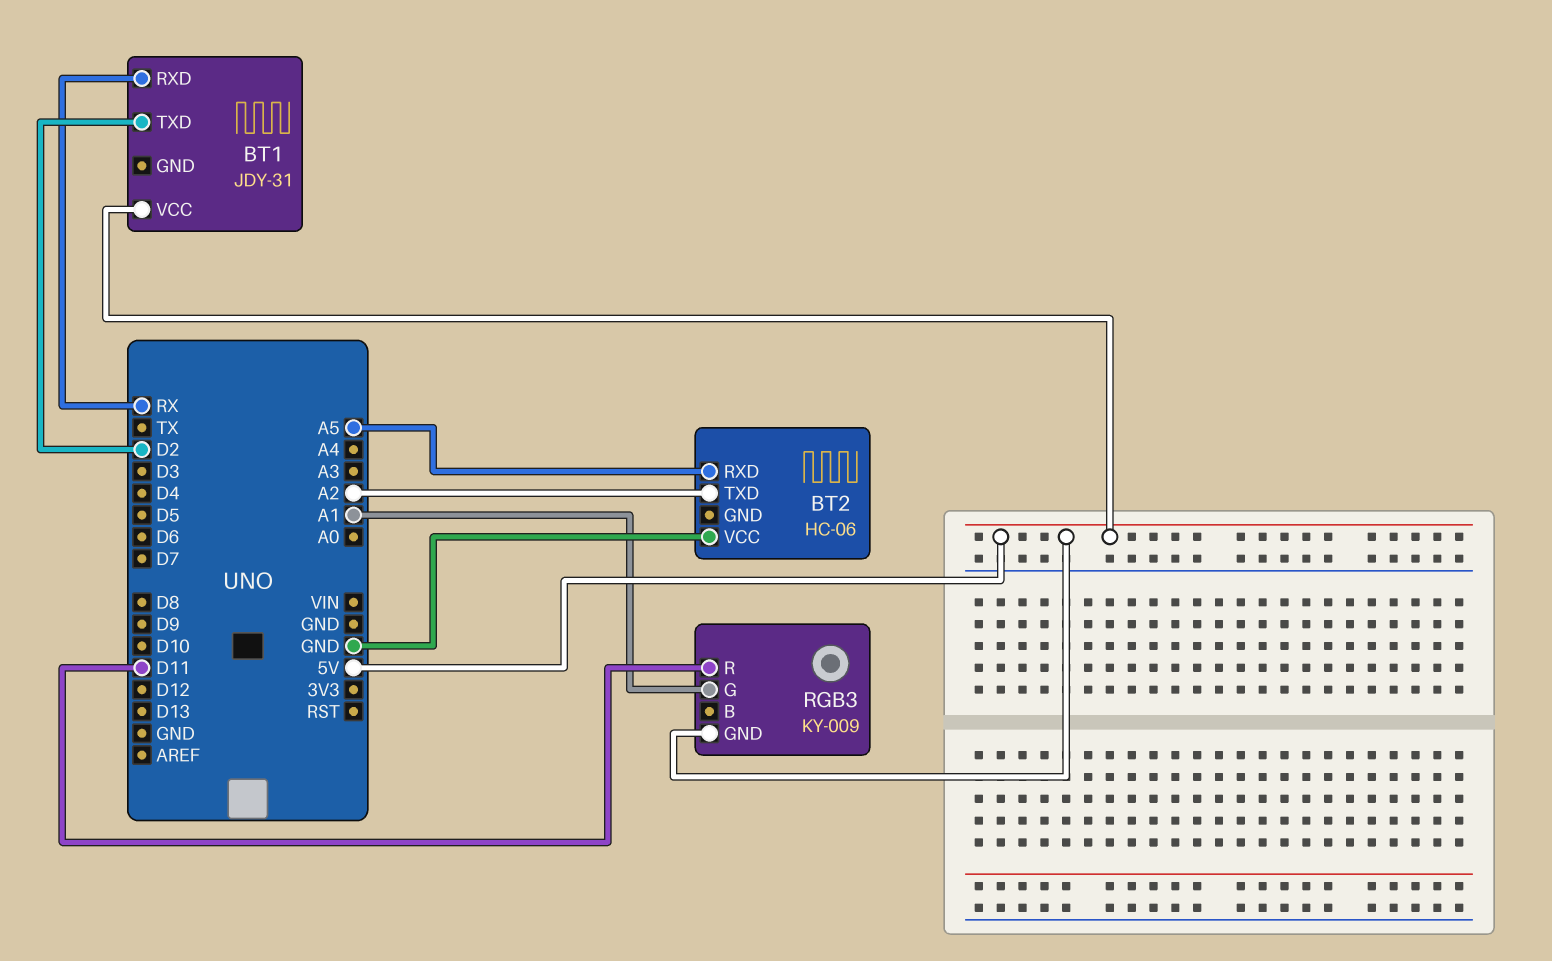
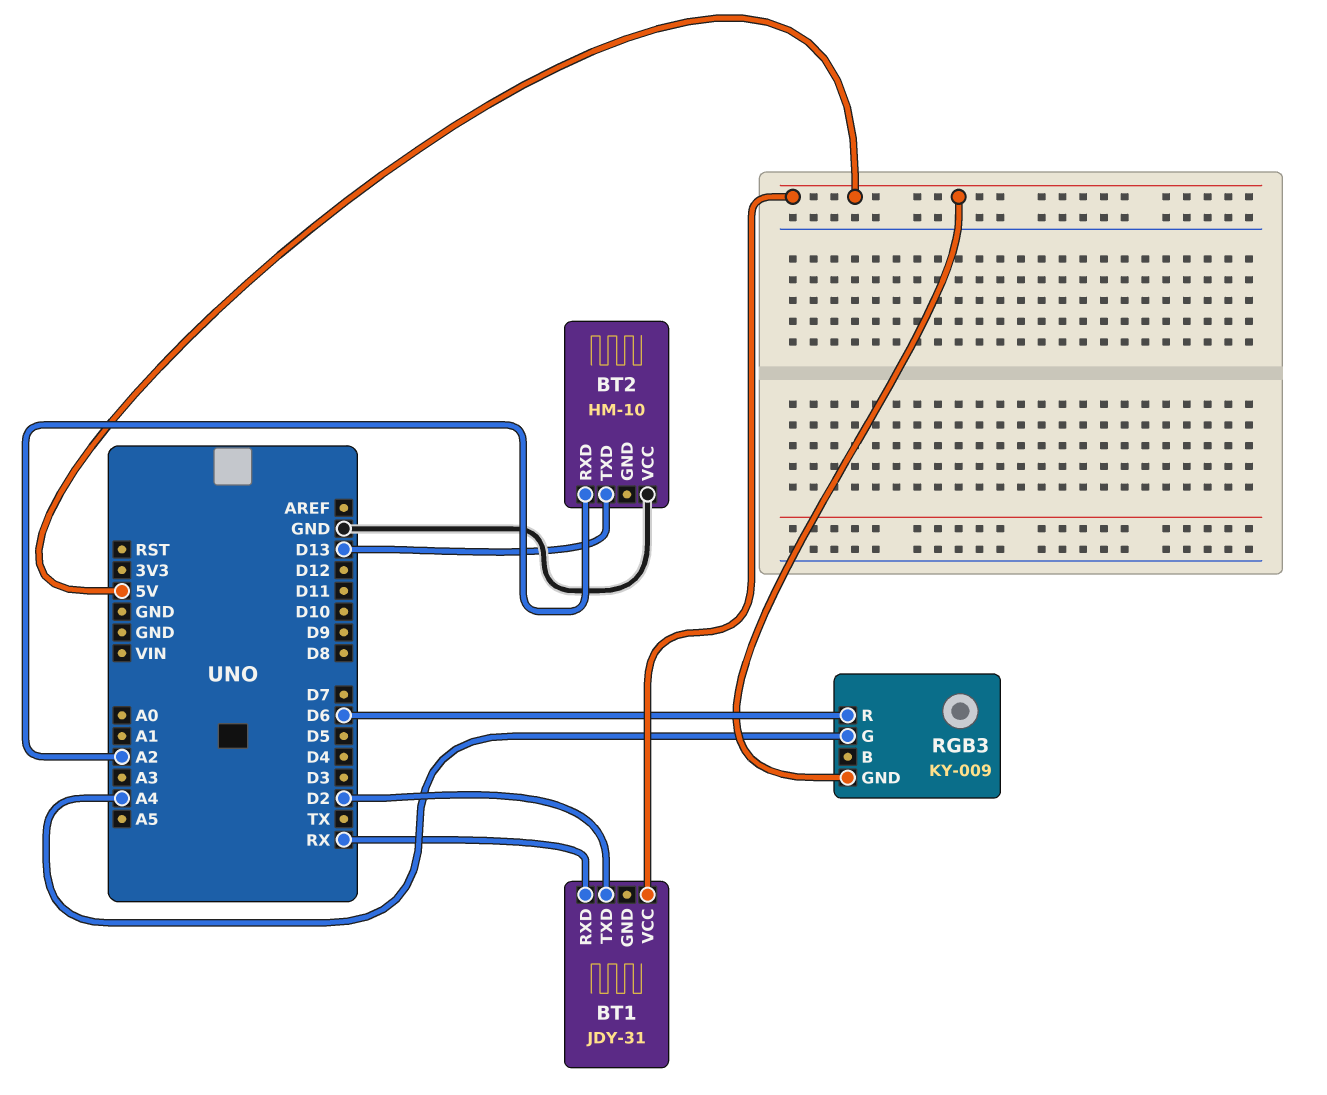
BT2: HC-06 -> HM-10
BT2 pin RXD: A5 -> A2
BT2 pin TXD: A2 -> D13
RGB3 pin G: A1 -> A4
RGB3 pin R: D11 -> D6

